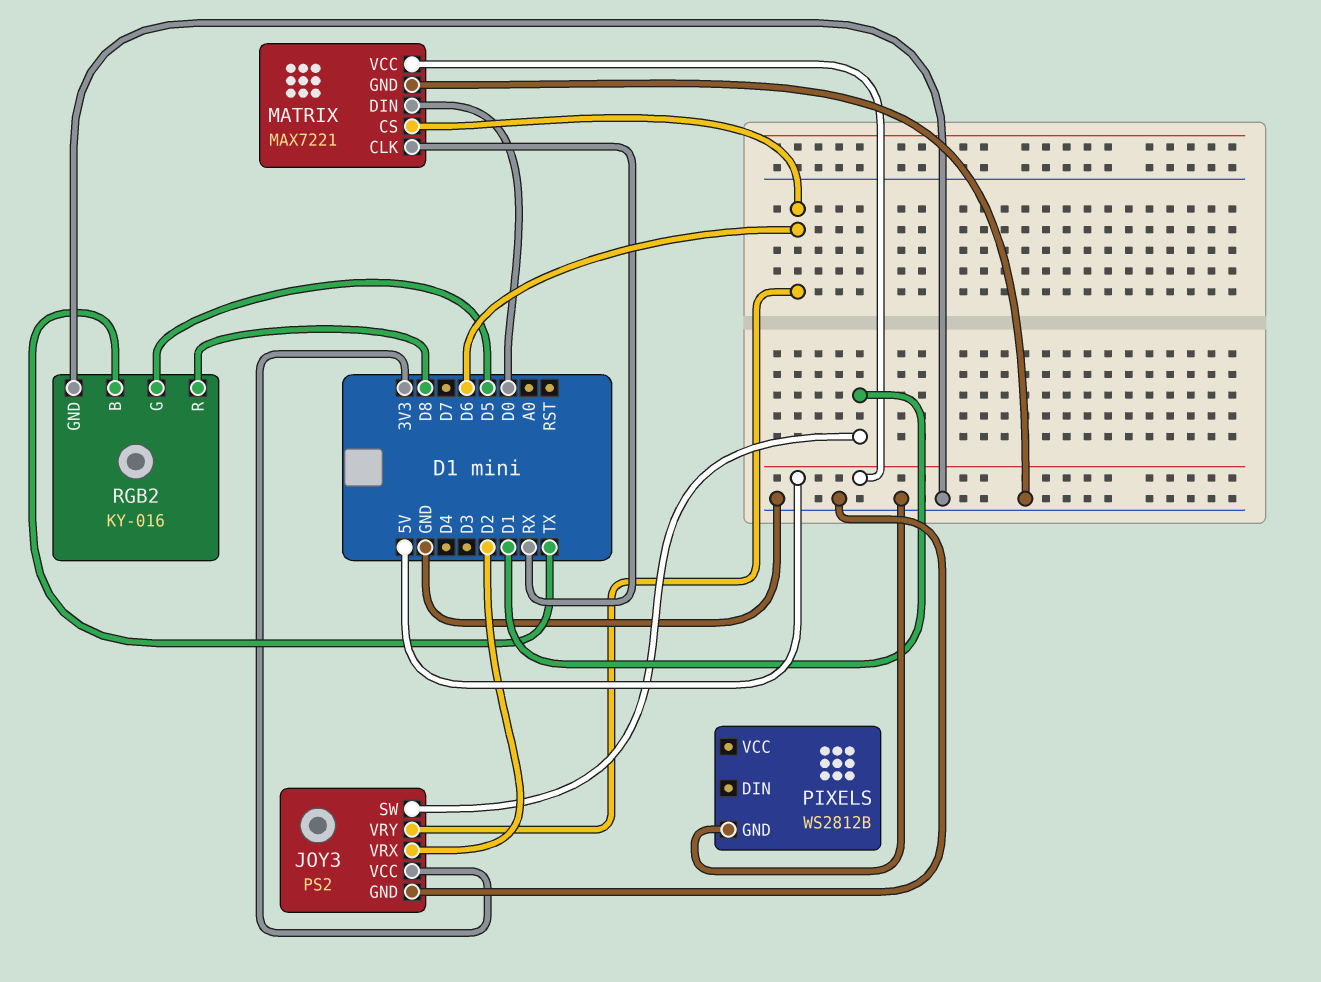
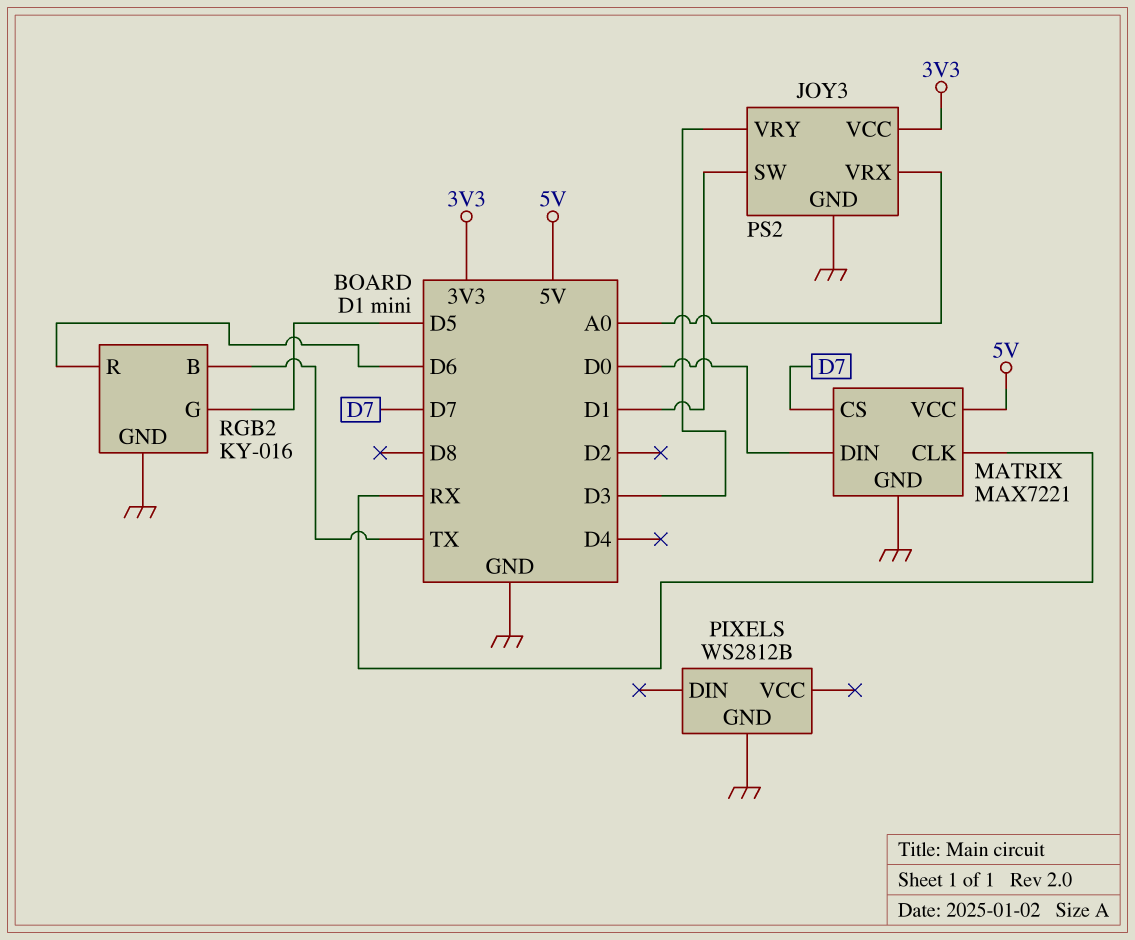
JOY3 pin VRX: D2 -> A0
JOY3 pin VRY: D6 -> D3
MATRIX pin CS: D6 -> D7
RGB2 pin R: D8 -> D6

